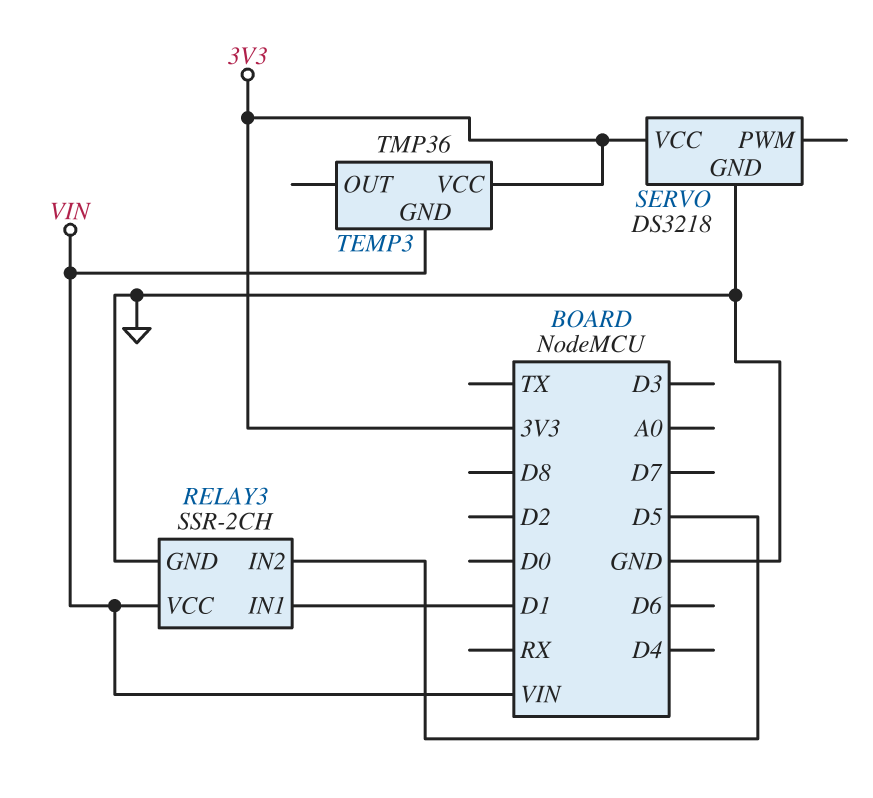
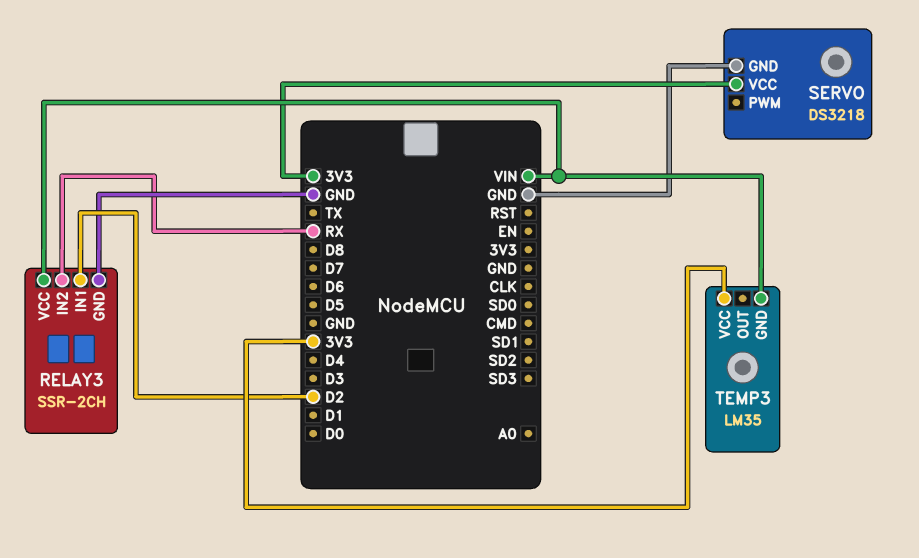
RELAY3 pin IN1: D1 -> D2
RELAY3 pin IN2: D5 -> RX
TEMP3: TMP36 -> LM35

